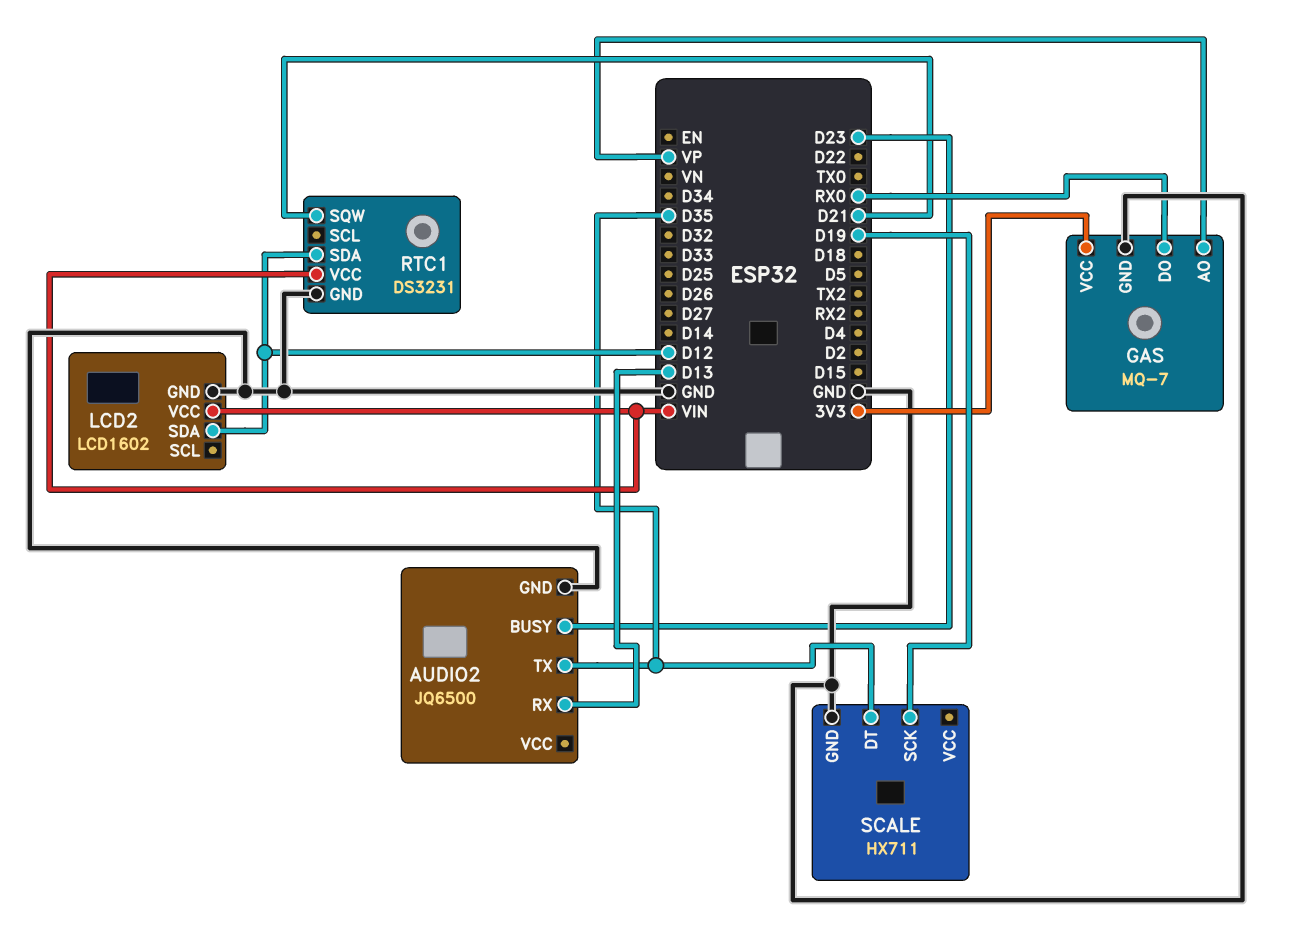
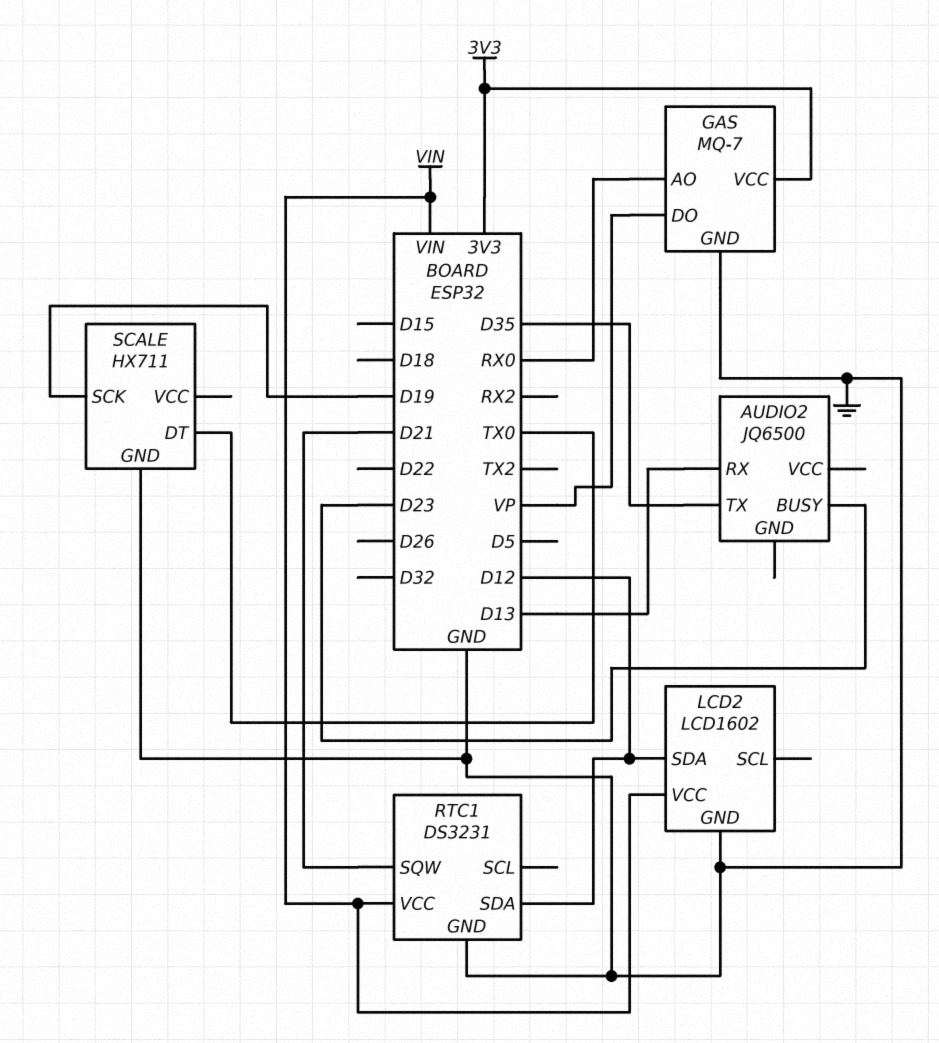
AUDIO2 pin GND: GND -> none
GAS pin AO: VP -> RX0
GAS pin DO: RX0 -> VP
SCALE pin DT: D35 -> TX0

